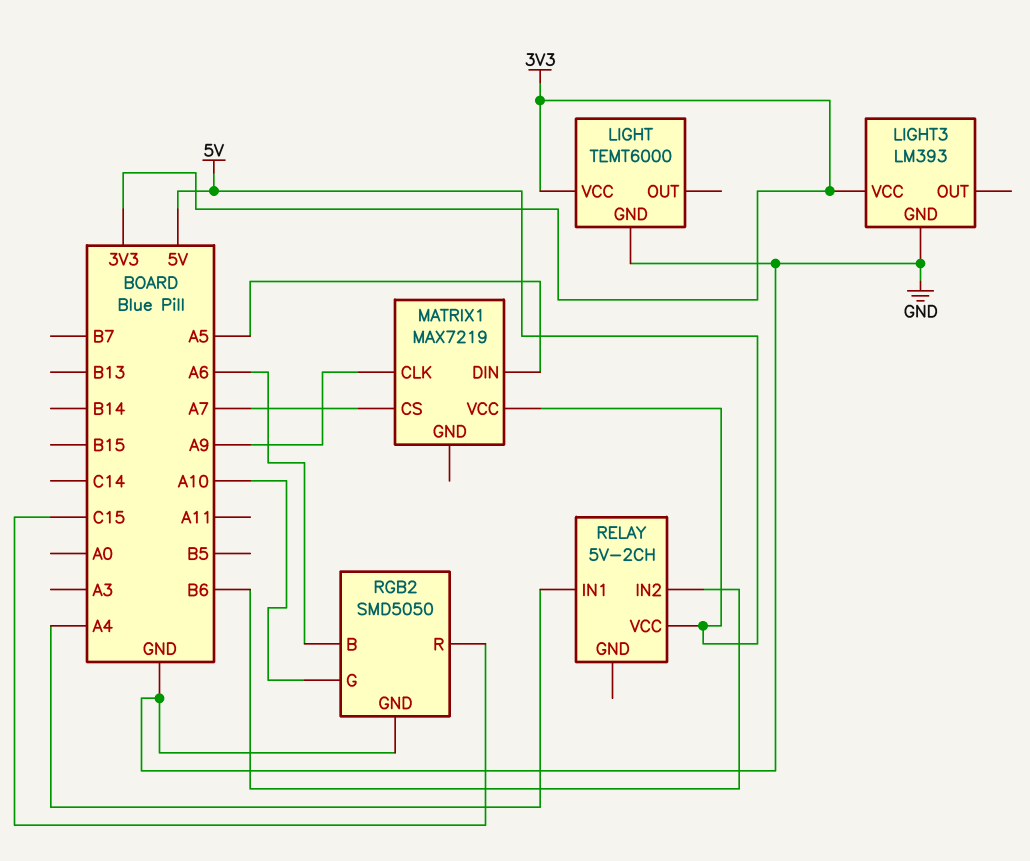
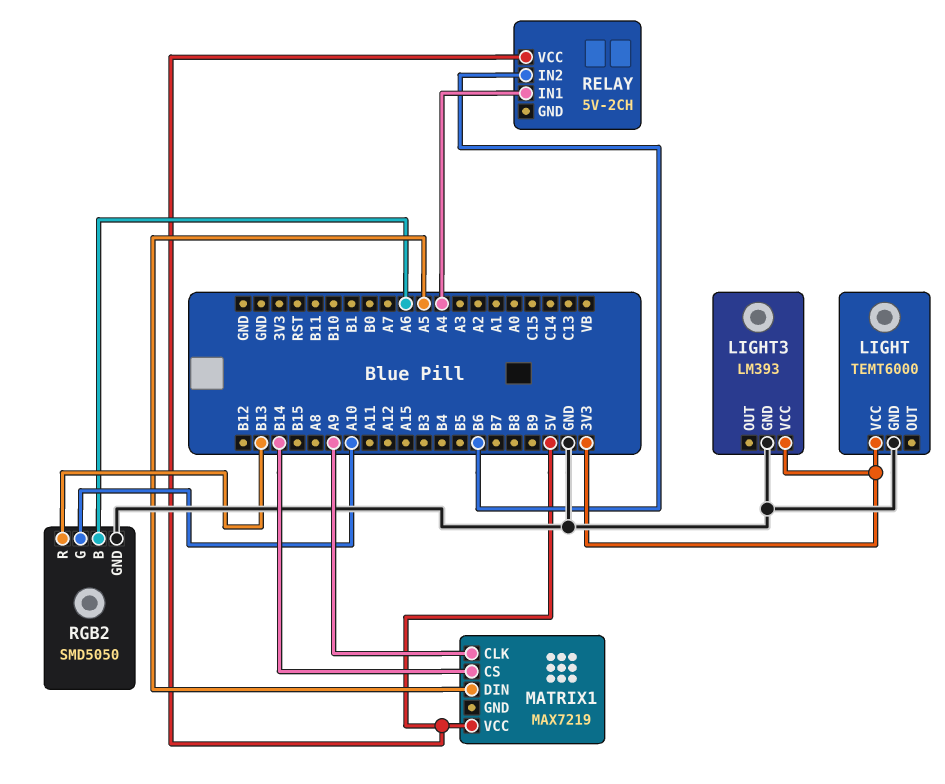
MATRIX1 pin CS: A7 -> B14
RGB2 pin R: C15 -> B13

